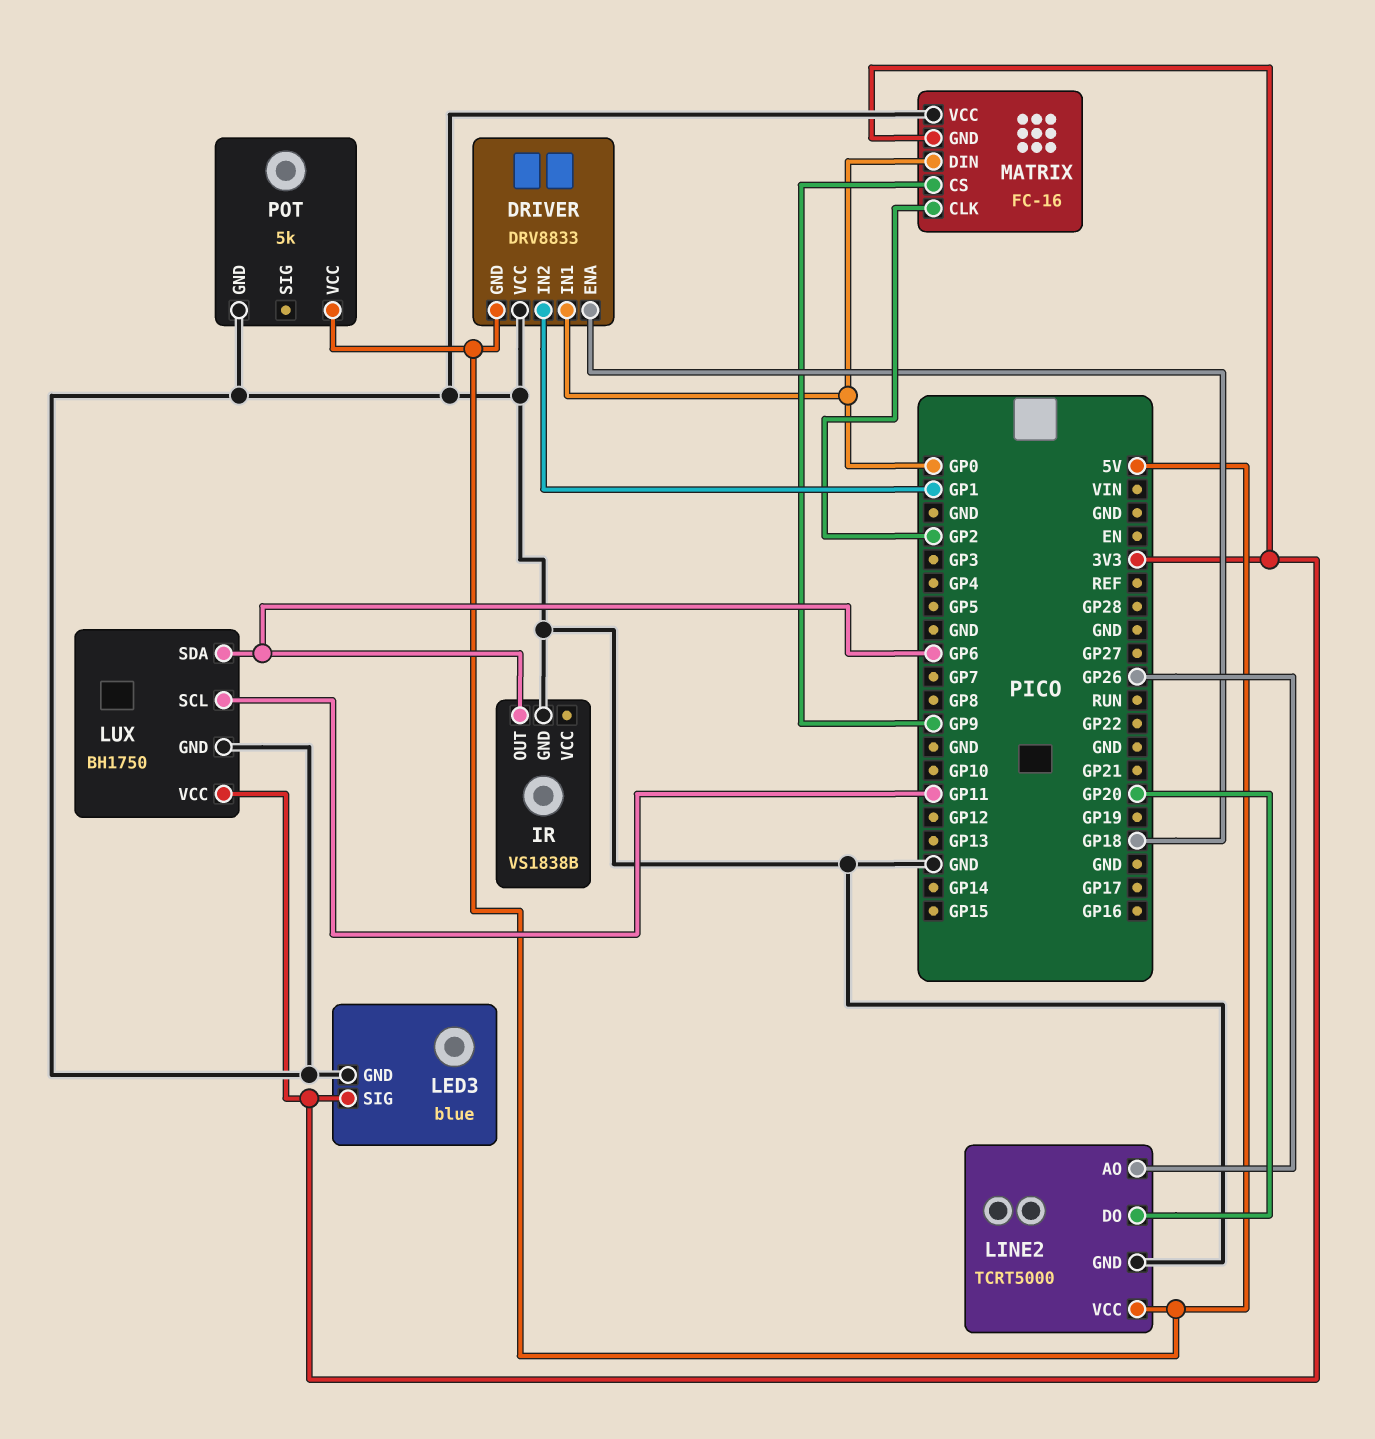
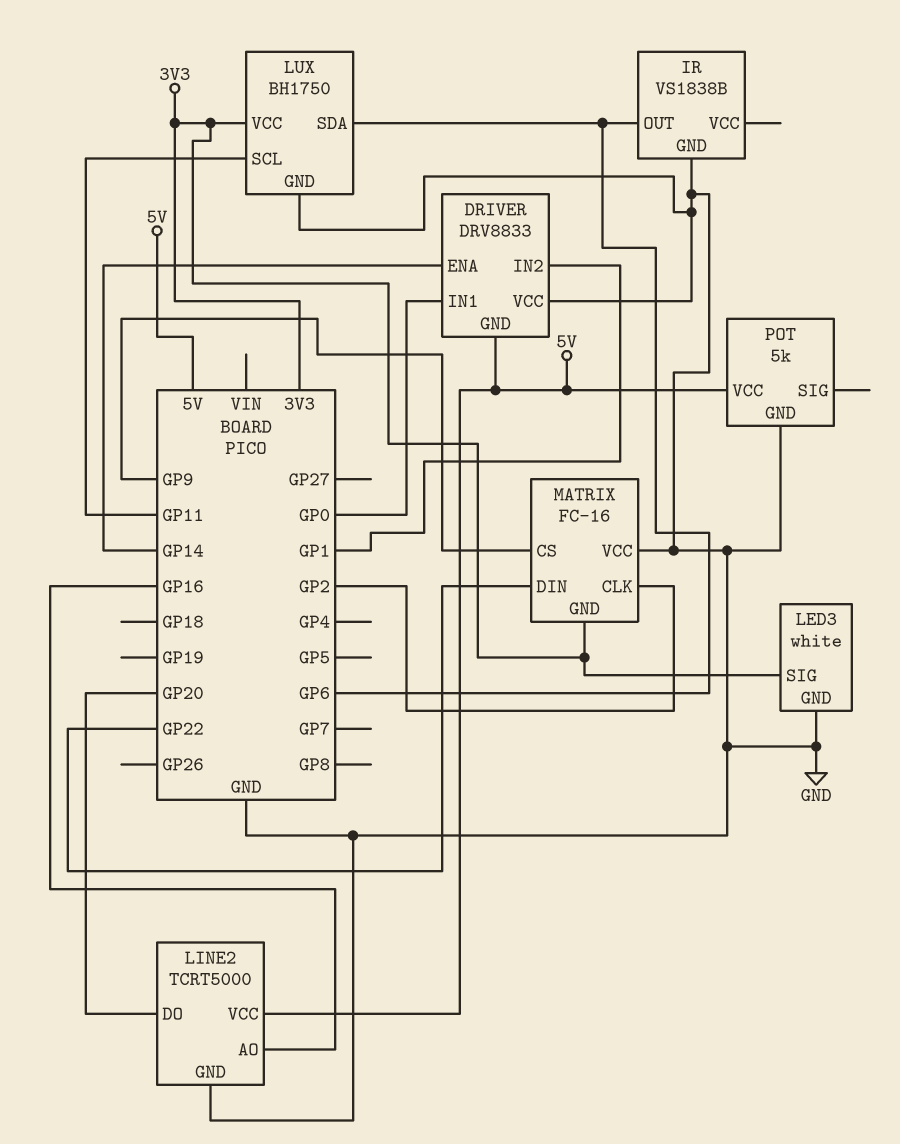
DRIVER pin ENA: GP18 -> GP14
LED3: blue -> white
LINE2 pin AO: GP26 -> GP16
MATRIX pin DIN: GP0 -> GP22

